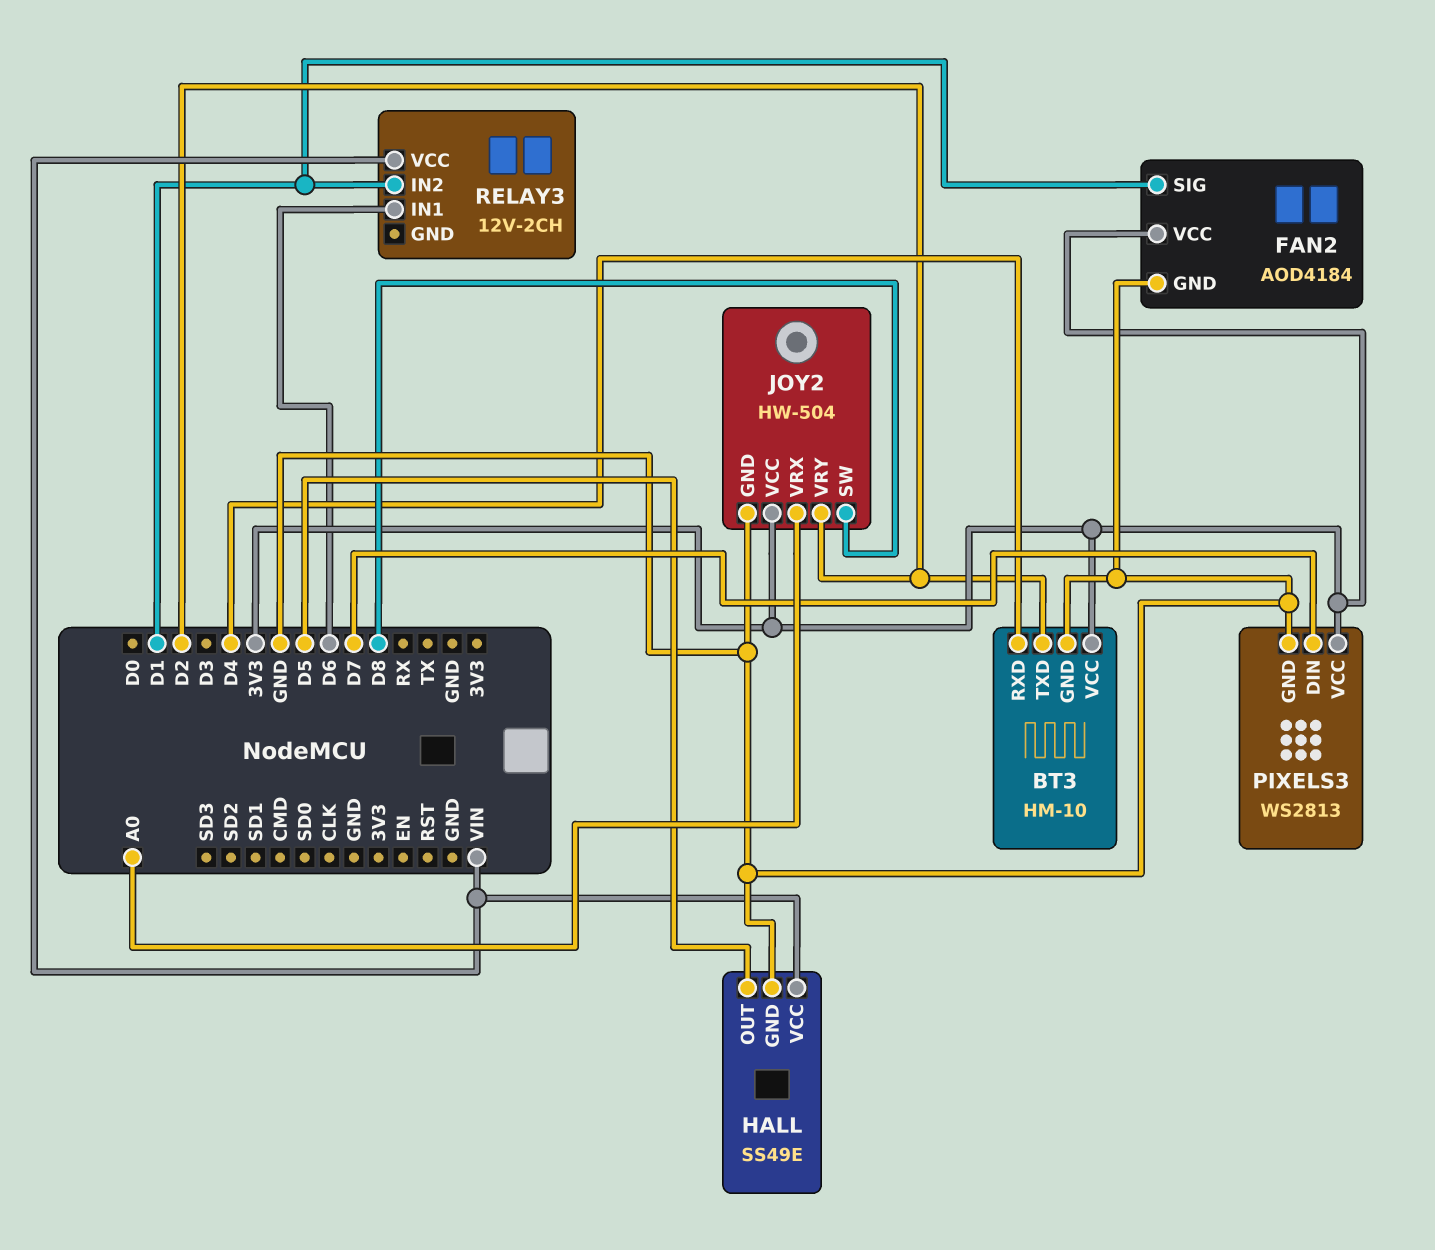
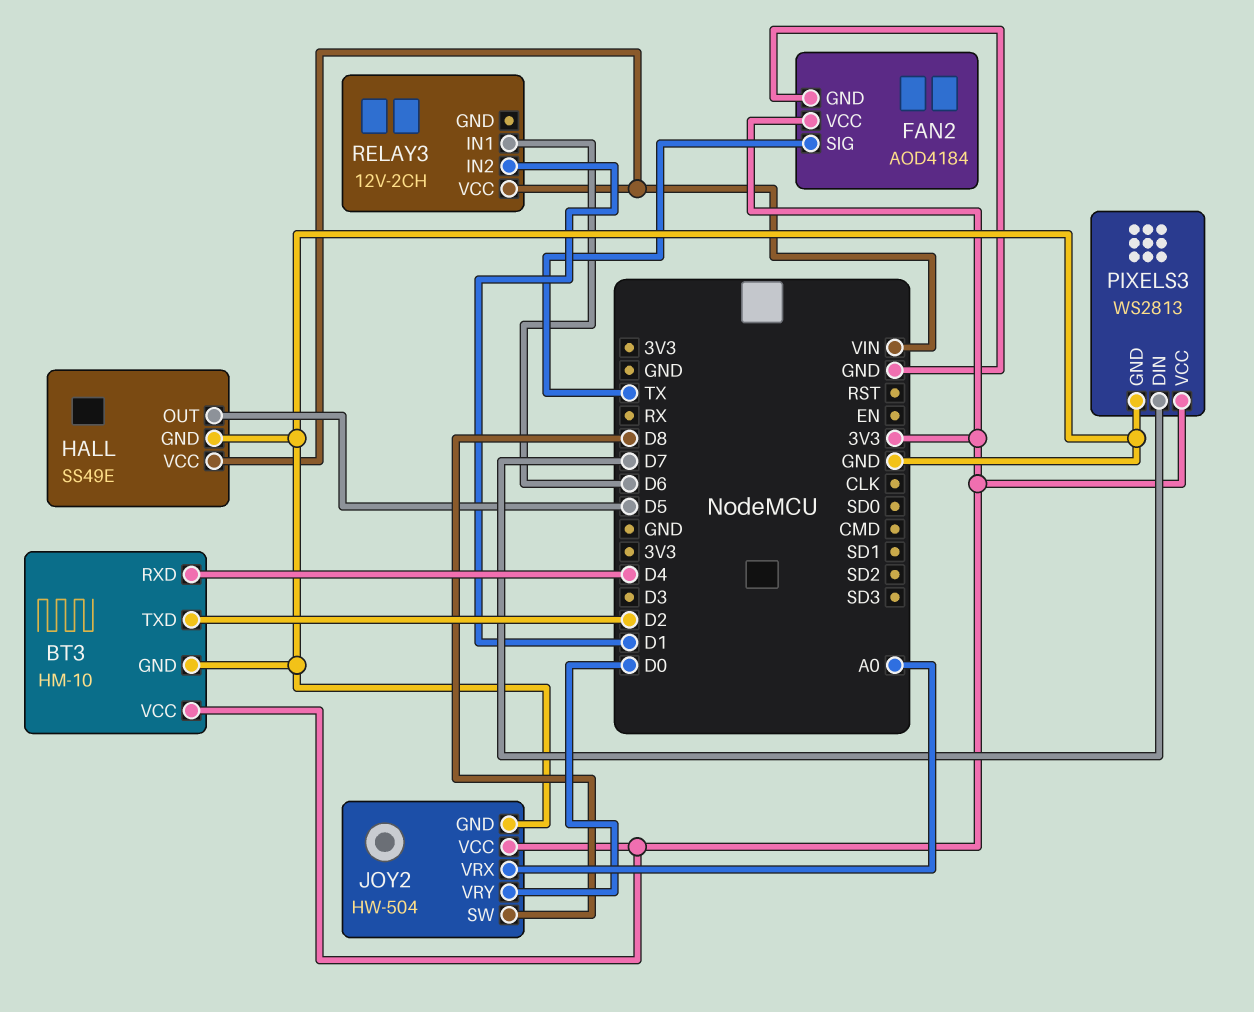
FAN2 pin SIG: D1 -> TX
JOY2 pin VRY: D2 -> D0

